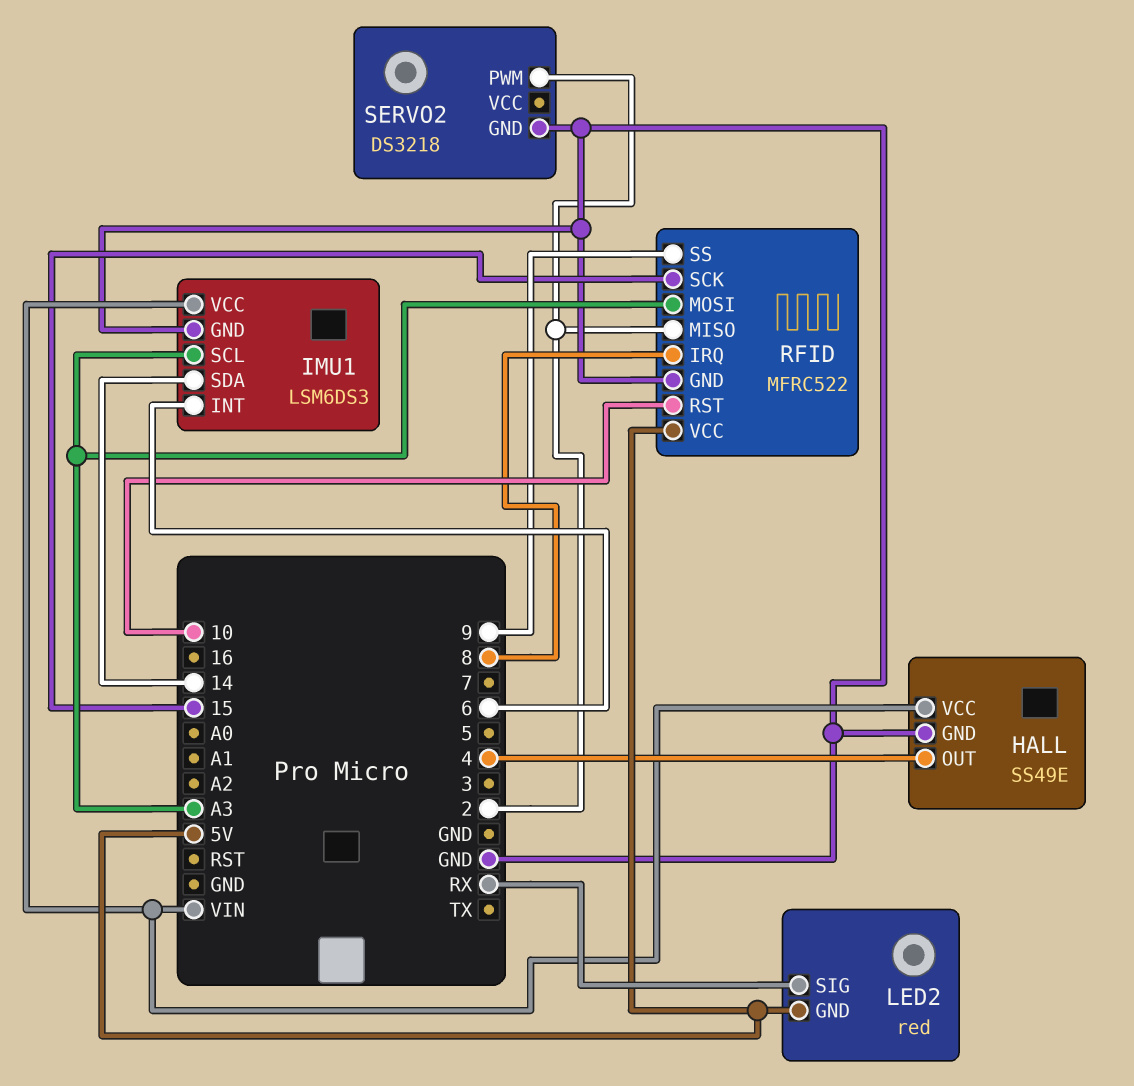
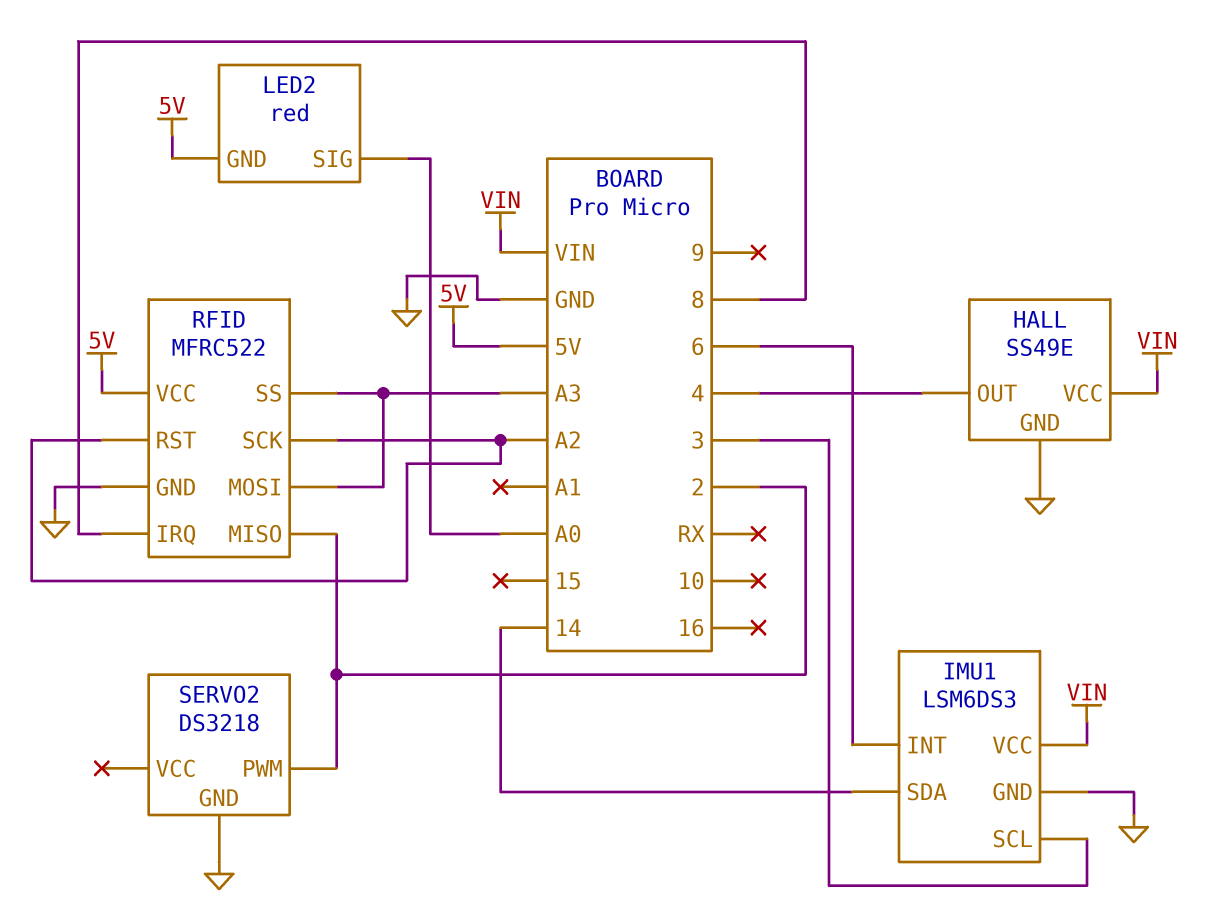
IMU1 pin SCL: A3 -> 3
LED2 pin SIG: RX -> A0
RFID pin RST: 10 -> A2
RFID pin SCK: 15 -> A2
RFID pin SS: 9 -> A3

